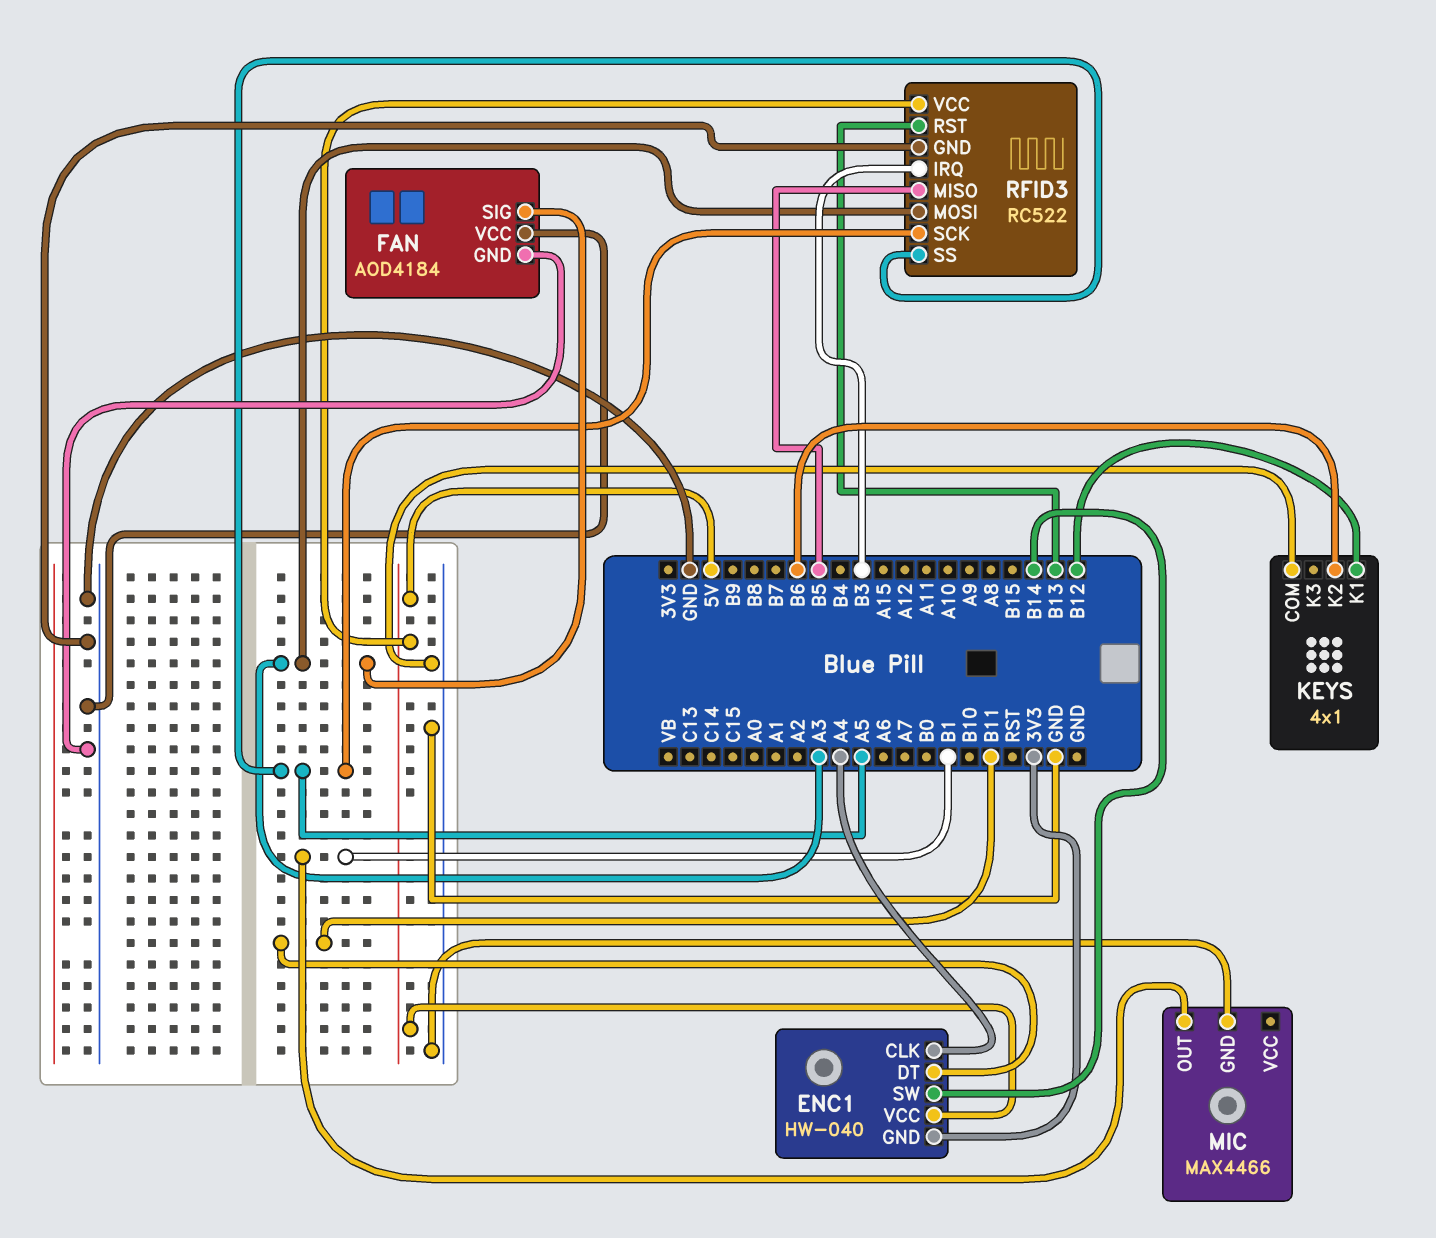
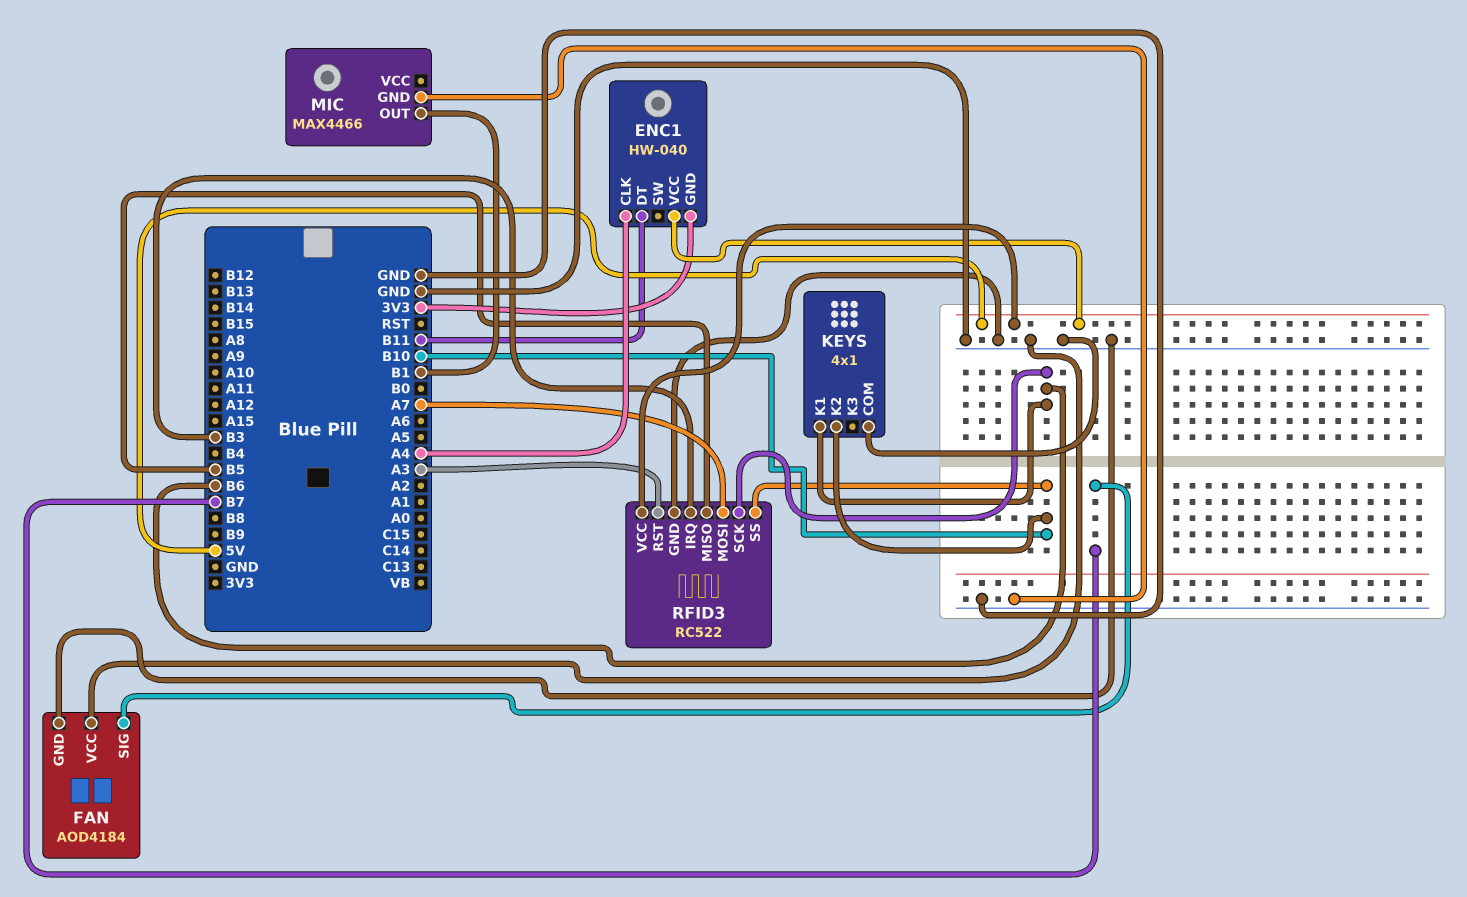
ENC1 pin SW: B14 -> none
FAN pin SIG: A3 -> B7
KEYS pin K1: B12 -> B6
KEYS pin K2: B6 -> B10
RFID3 pin MOSI: A3 -> A7
RFID3 pin RST: B13 -> A3
RFID3 pin SCK: A5 -> B6
RFID3 pin SS: A5 -> B10

